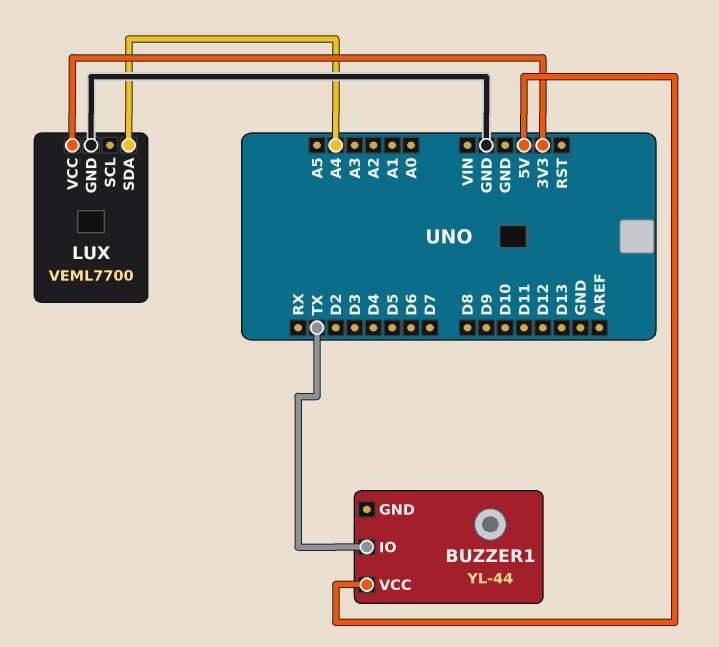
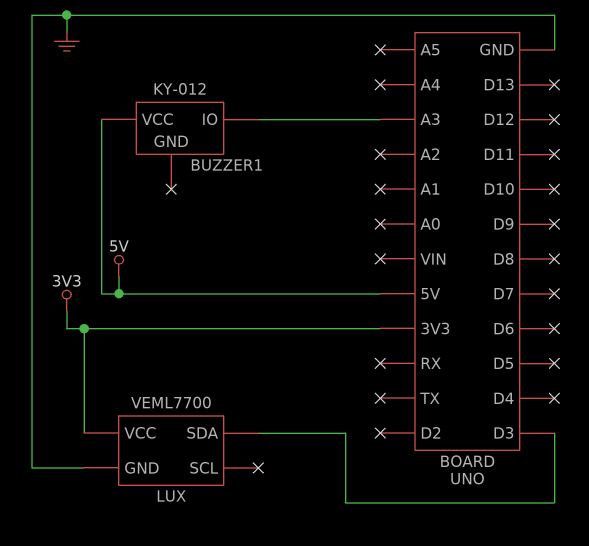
BUZZER1: YL-44 -> KY-012
BUZZER1 pin IO: TX -> A3
LUX pin SDA: A4 -> D3

